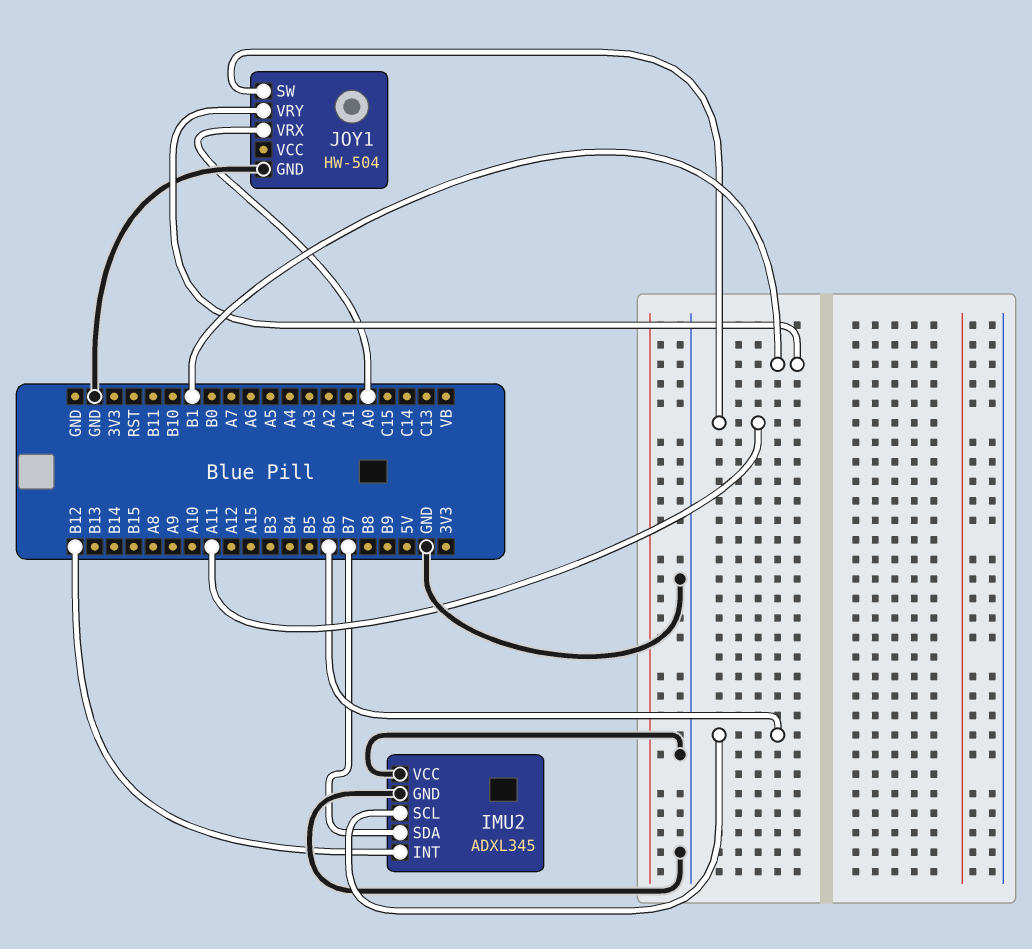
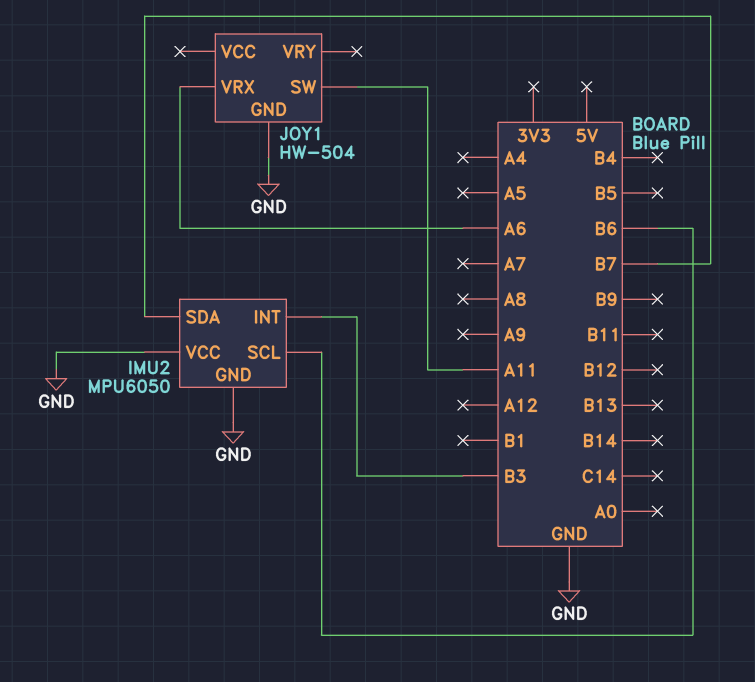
IMU2: ADXL345 -> MPU6050
IMU2 pin INT: B12 -> B3
JOY1 pin VRX: A0 -> A6
JOY1 pin VRY: B1 -> none

